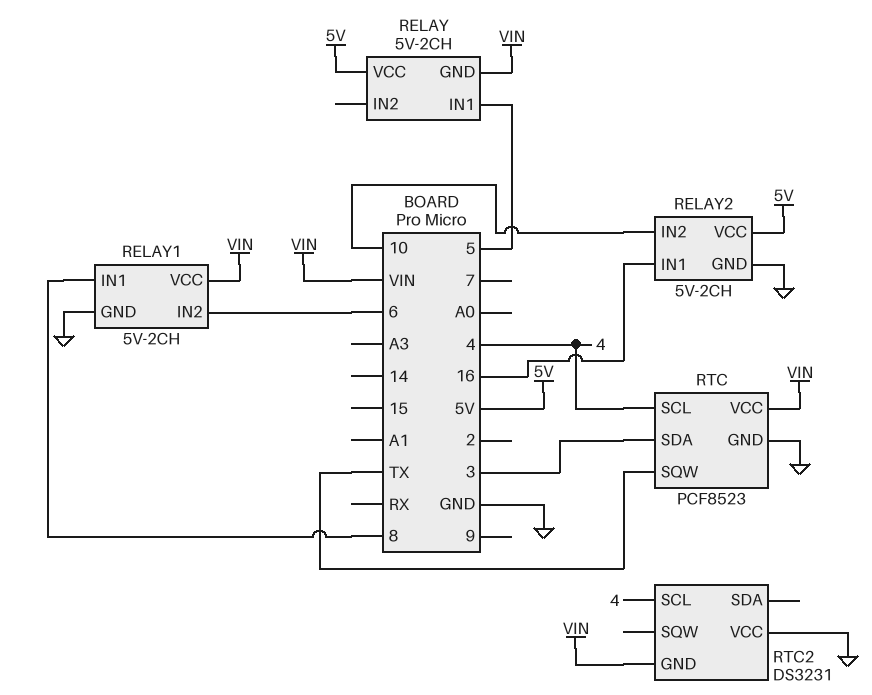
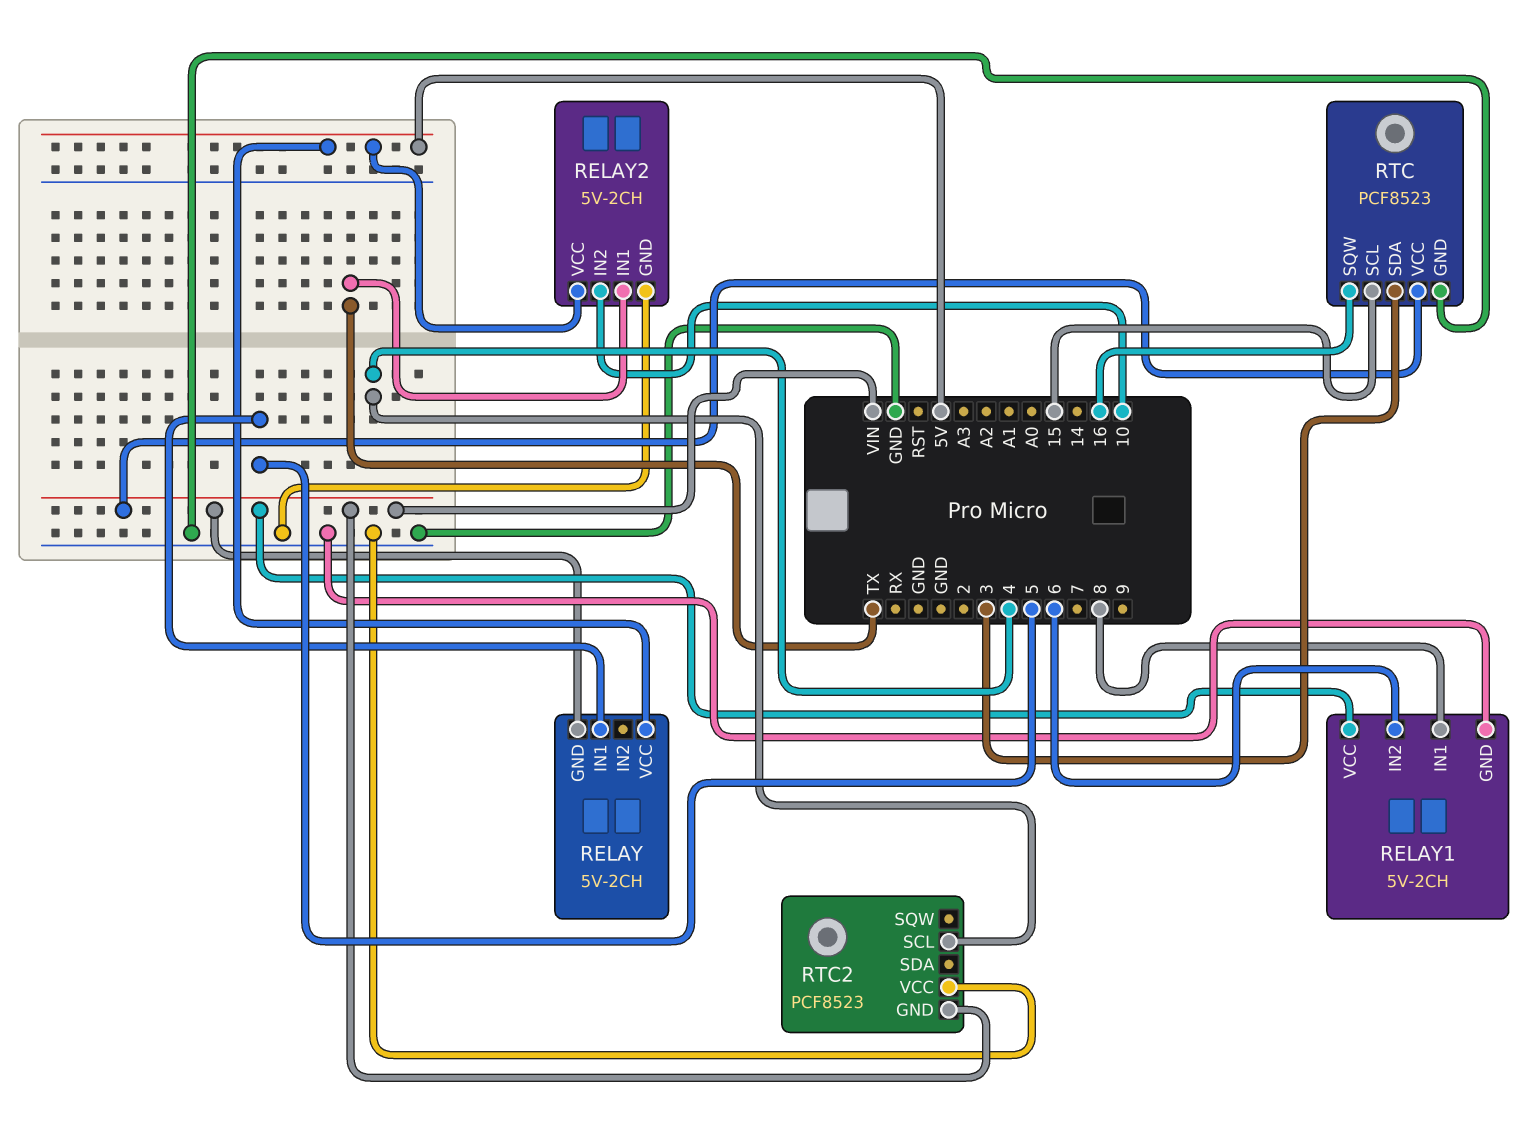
RELAY2 pin IN1: 16 -> TX
RTC pin SCL: 4 -> 15
RTC pin SQW: TX -> 16
RTC2: DS3231 -> PCF8523

